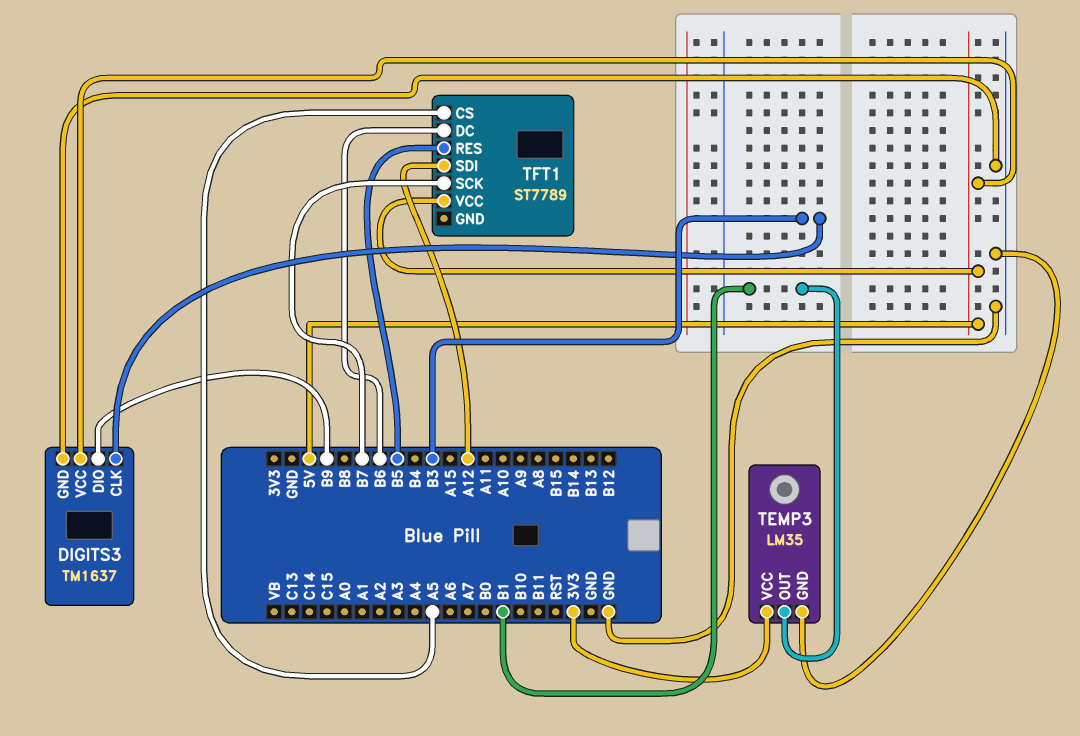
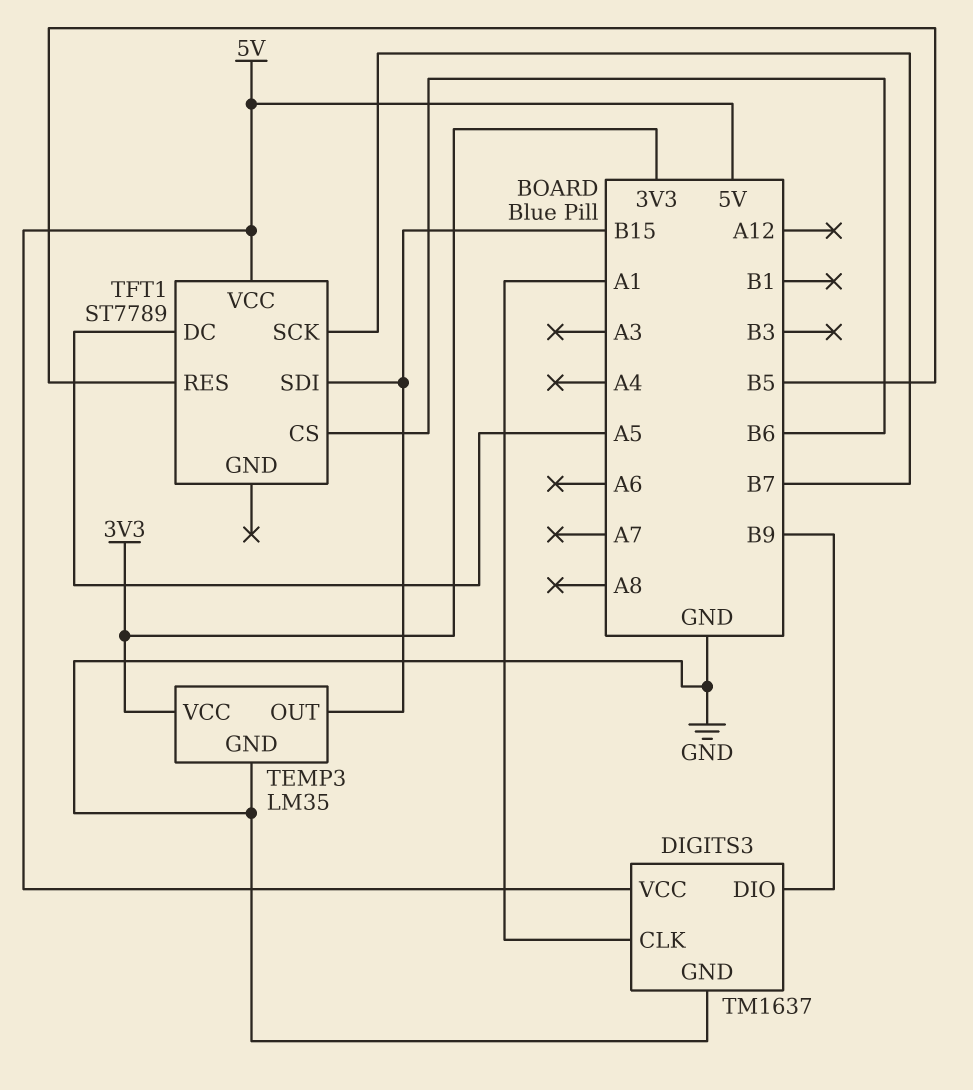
DIGITS3 pin CLK: B3 -> A1
TEMP3 pin OUT: B1 -> B15
TFT1 pin CS: A5 -> B6
TFT1 pin DC: B6 -> A5
TFT1 pin SDI: A12 -> B15

